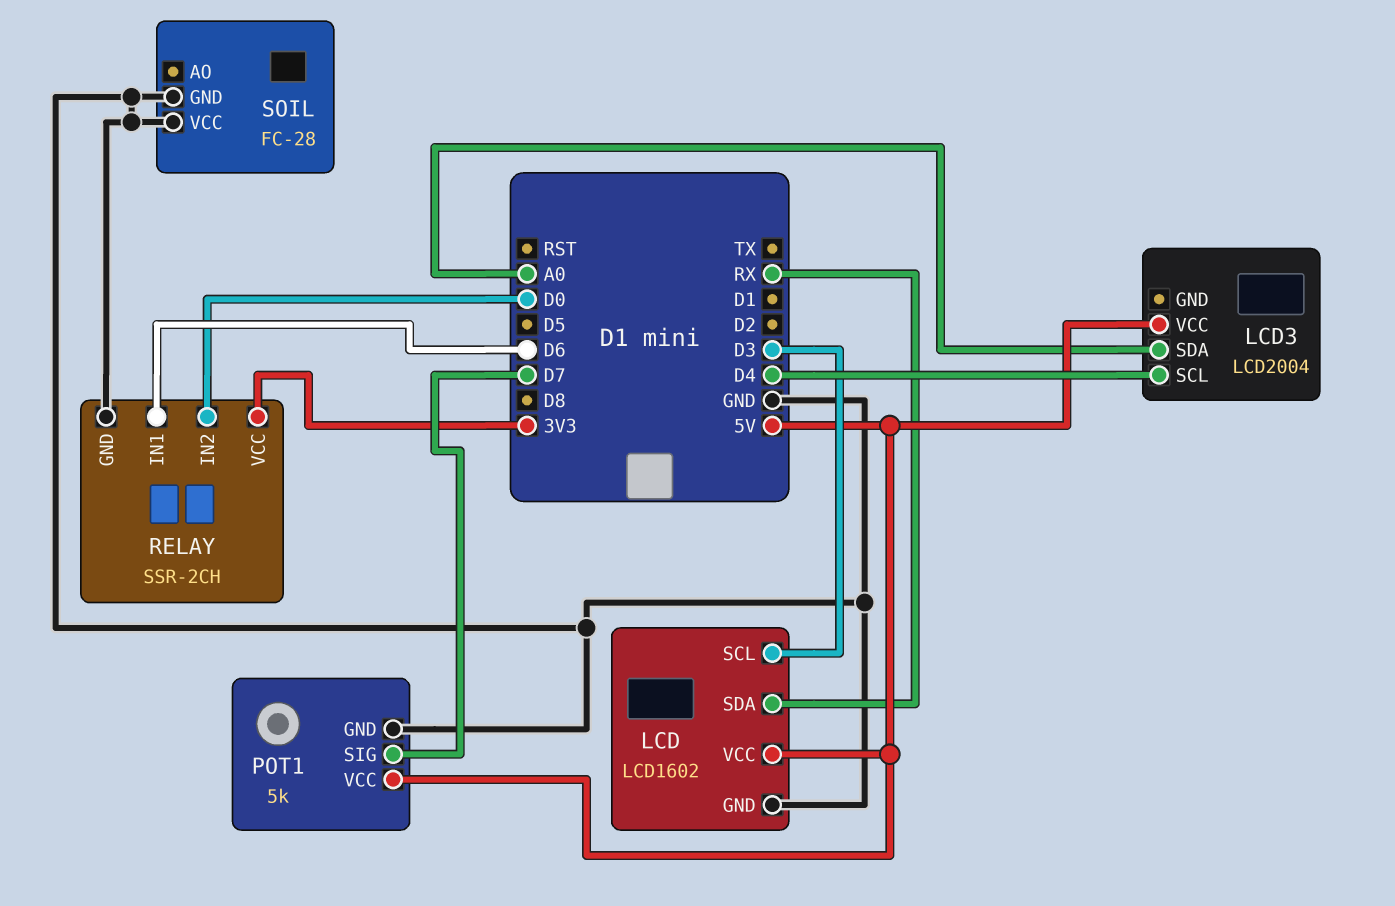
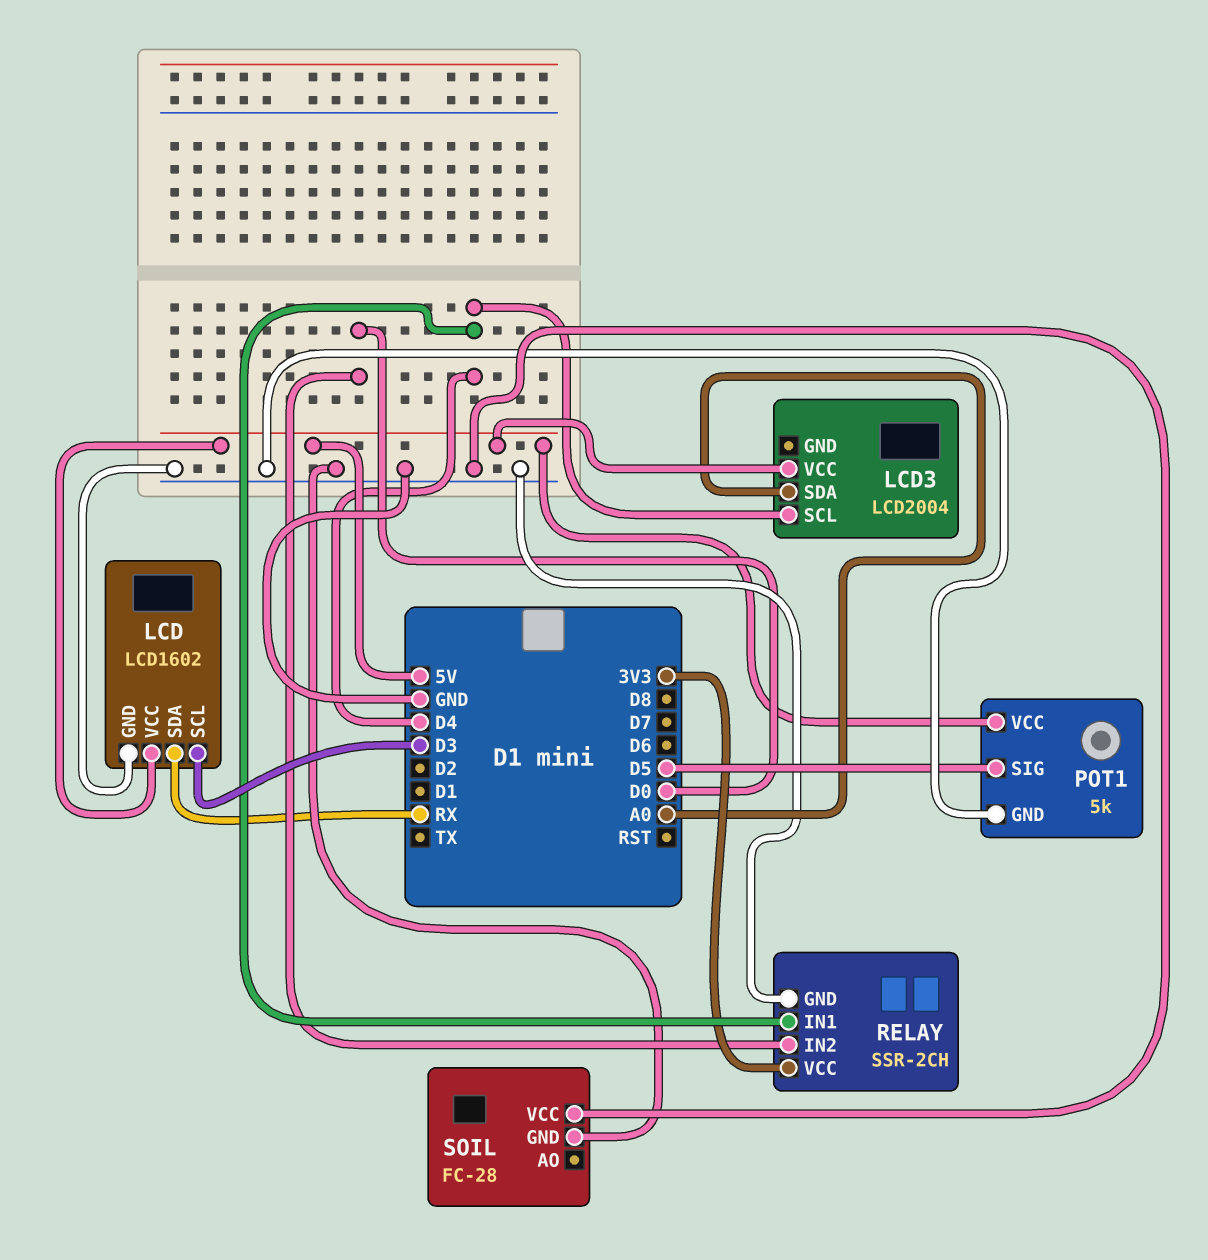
POT1 pin SIG: D7 -> D5
RELAY pin IN1: D6 -> D4

